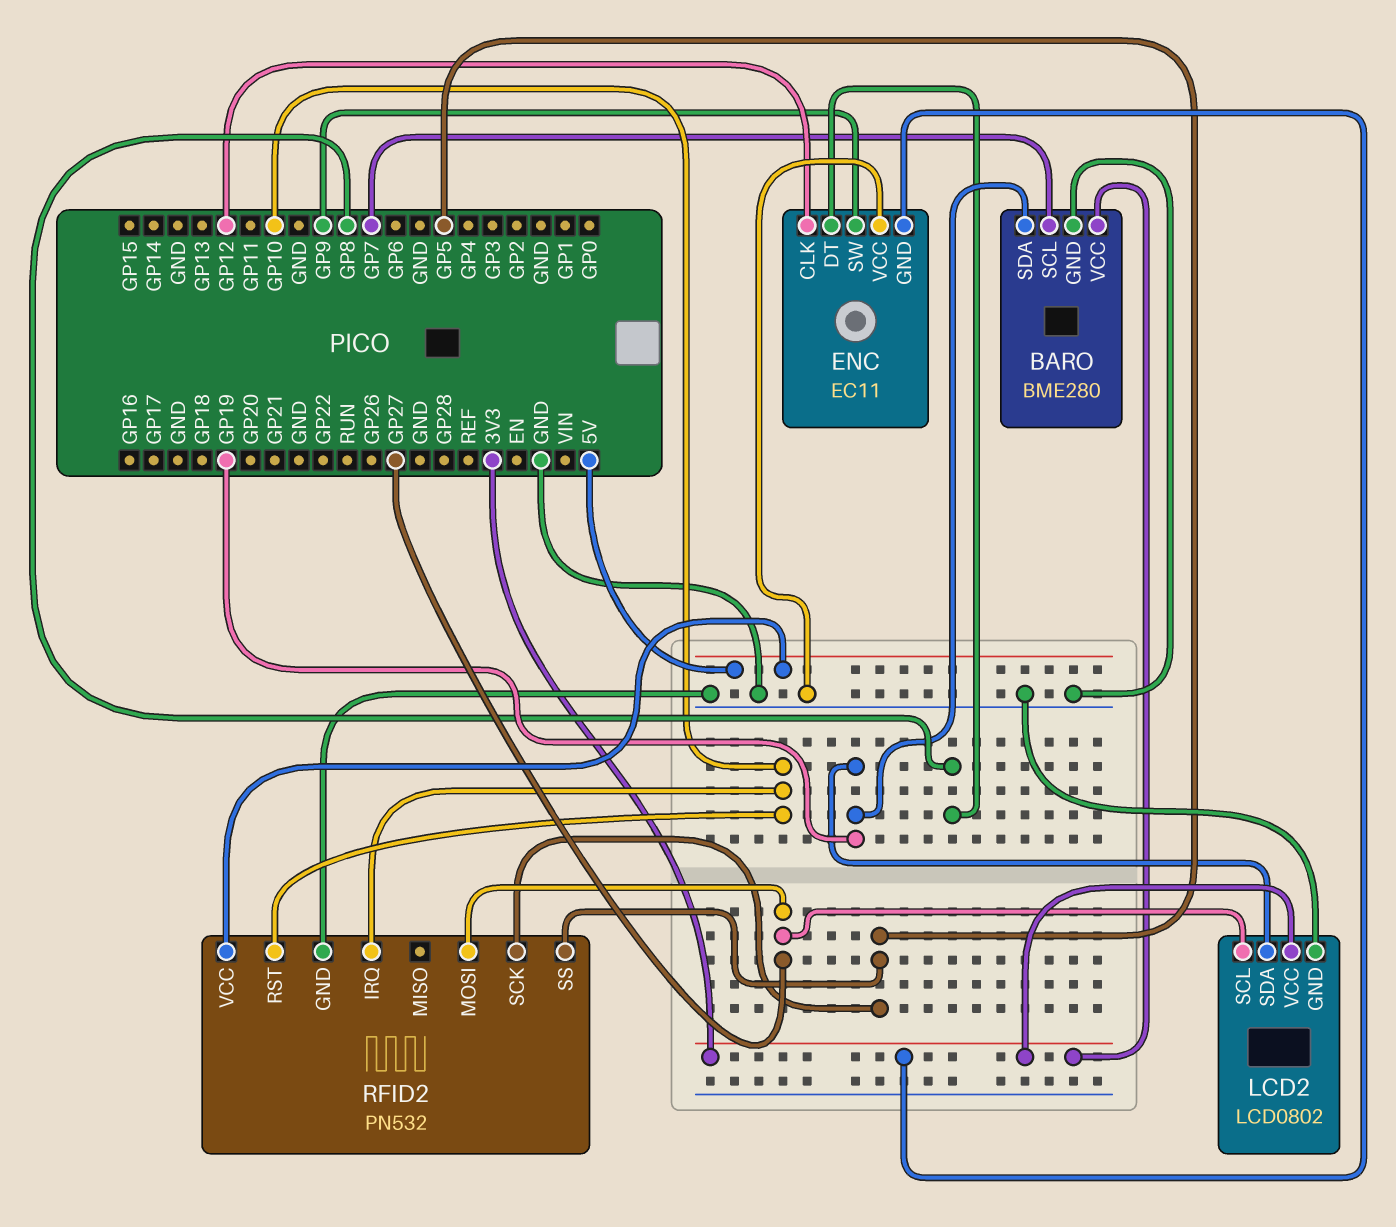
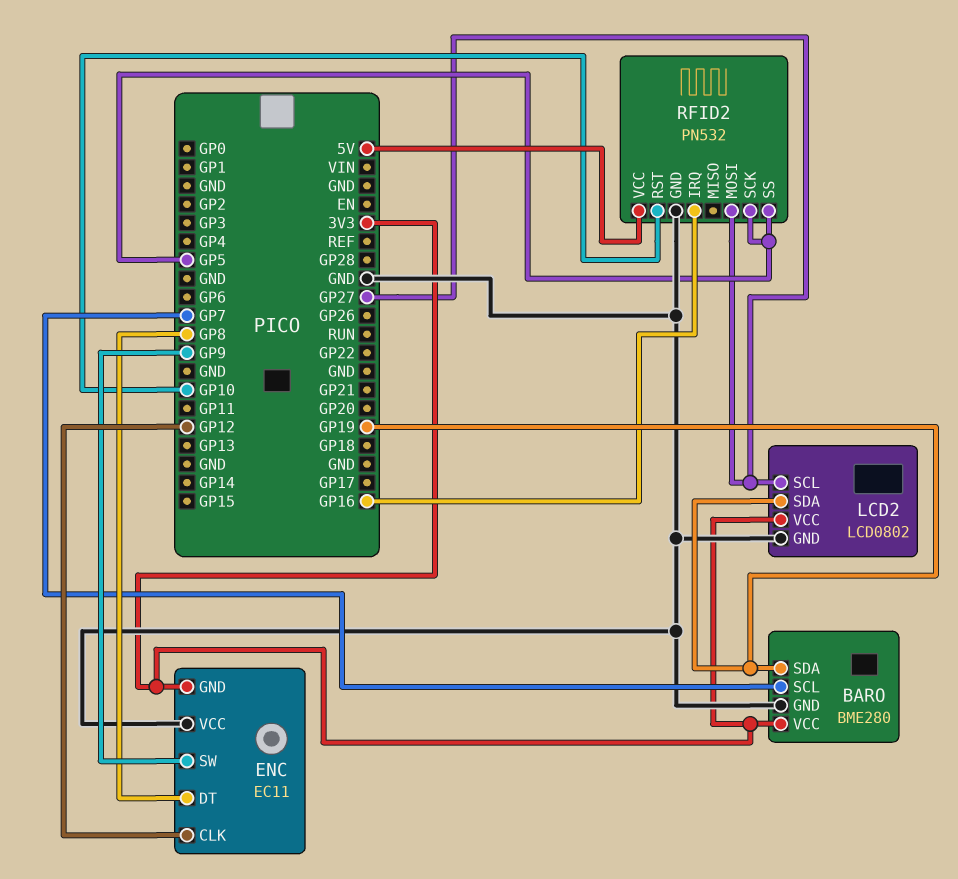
RFID2 pin IRQ: GP10 -> GP16

